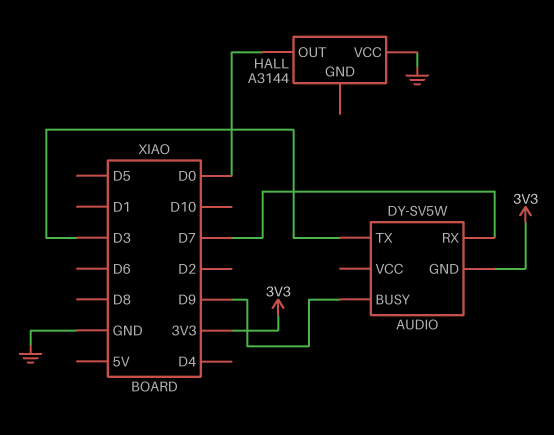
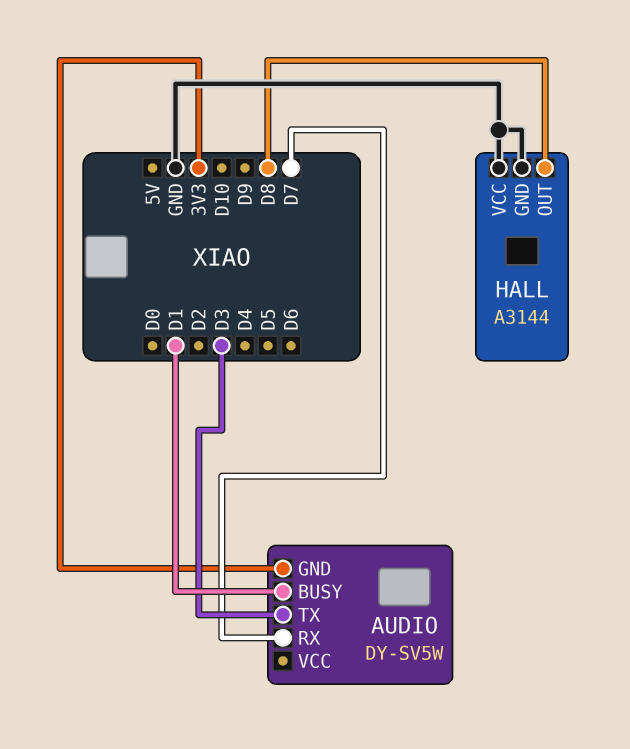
AUDIO pin BUSY: D9 -> D1
HALL pin GND: none -> GND
HALL pin OUT: D0 -> D8

